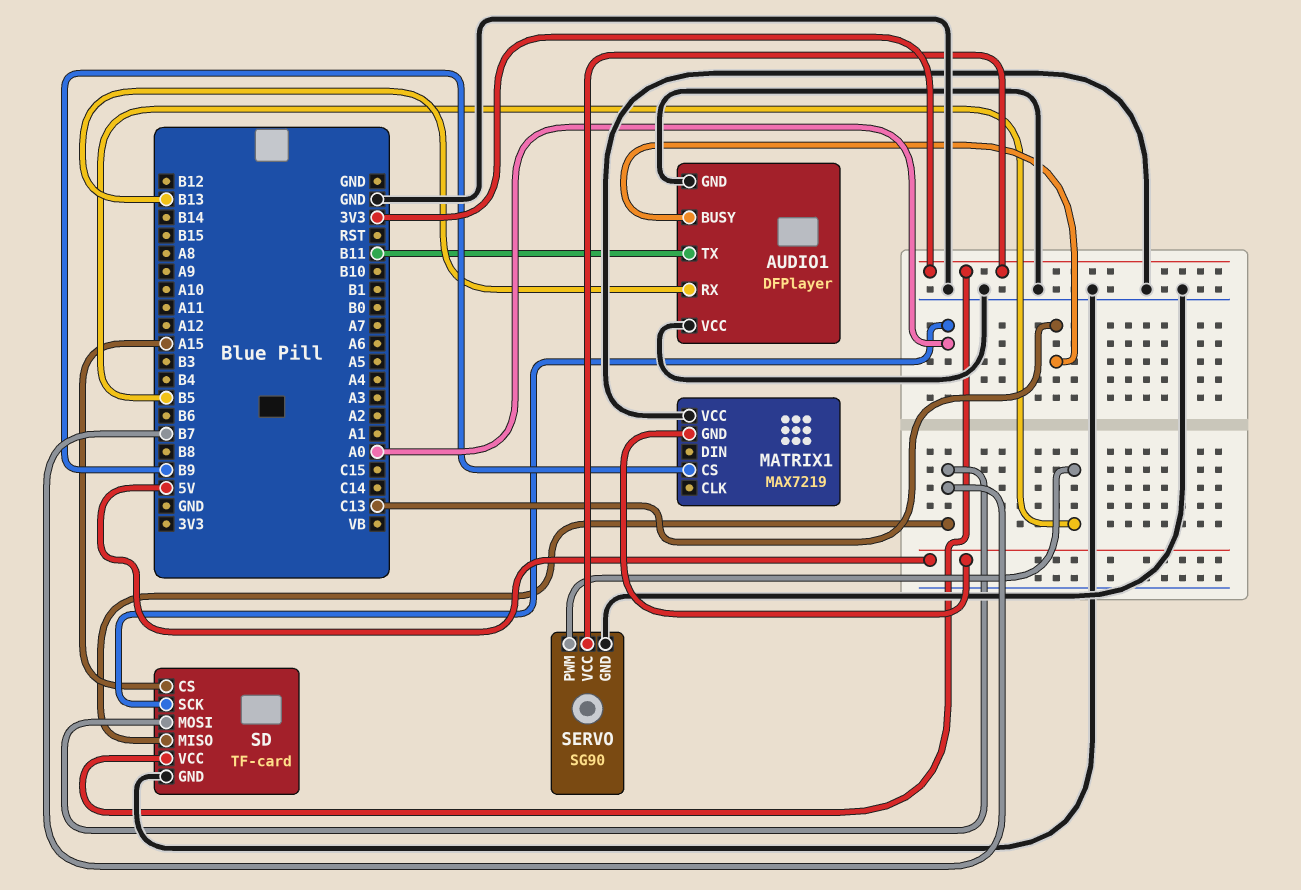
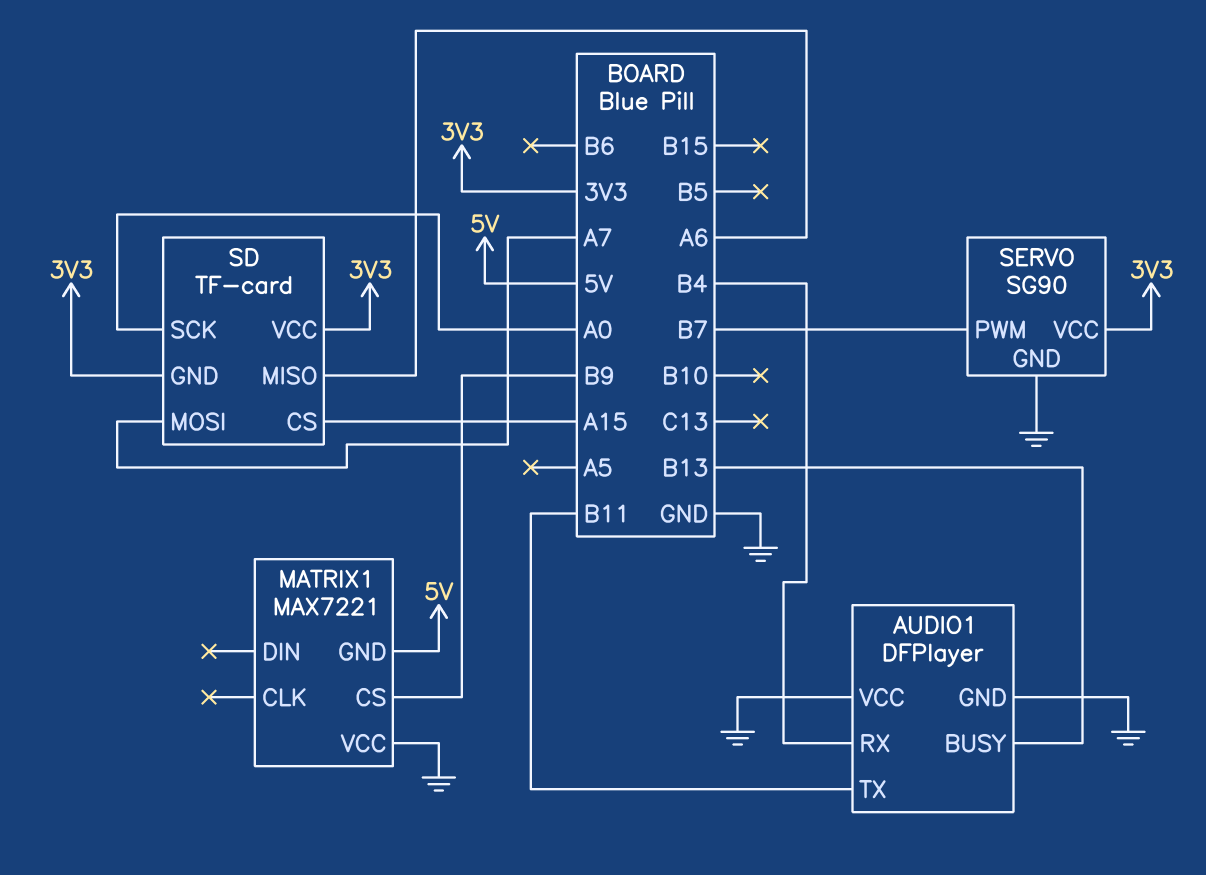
AUDIO1 pin BUSY: C13 -> B13
AUDIO1 pin RX: B13 -> B4
MATRIX1: MAX7219 -> MAX7221
SD pin GND: GND -> 3V3
SD pin MISO: B7 -> A6
SD pin MOSI: B7 -> A7
SERVO pin PWM: B5 -> B7

